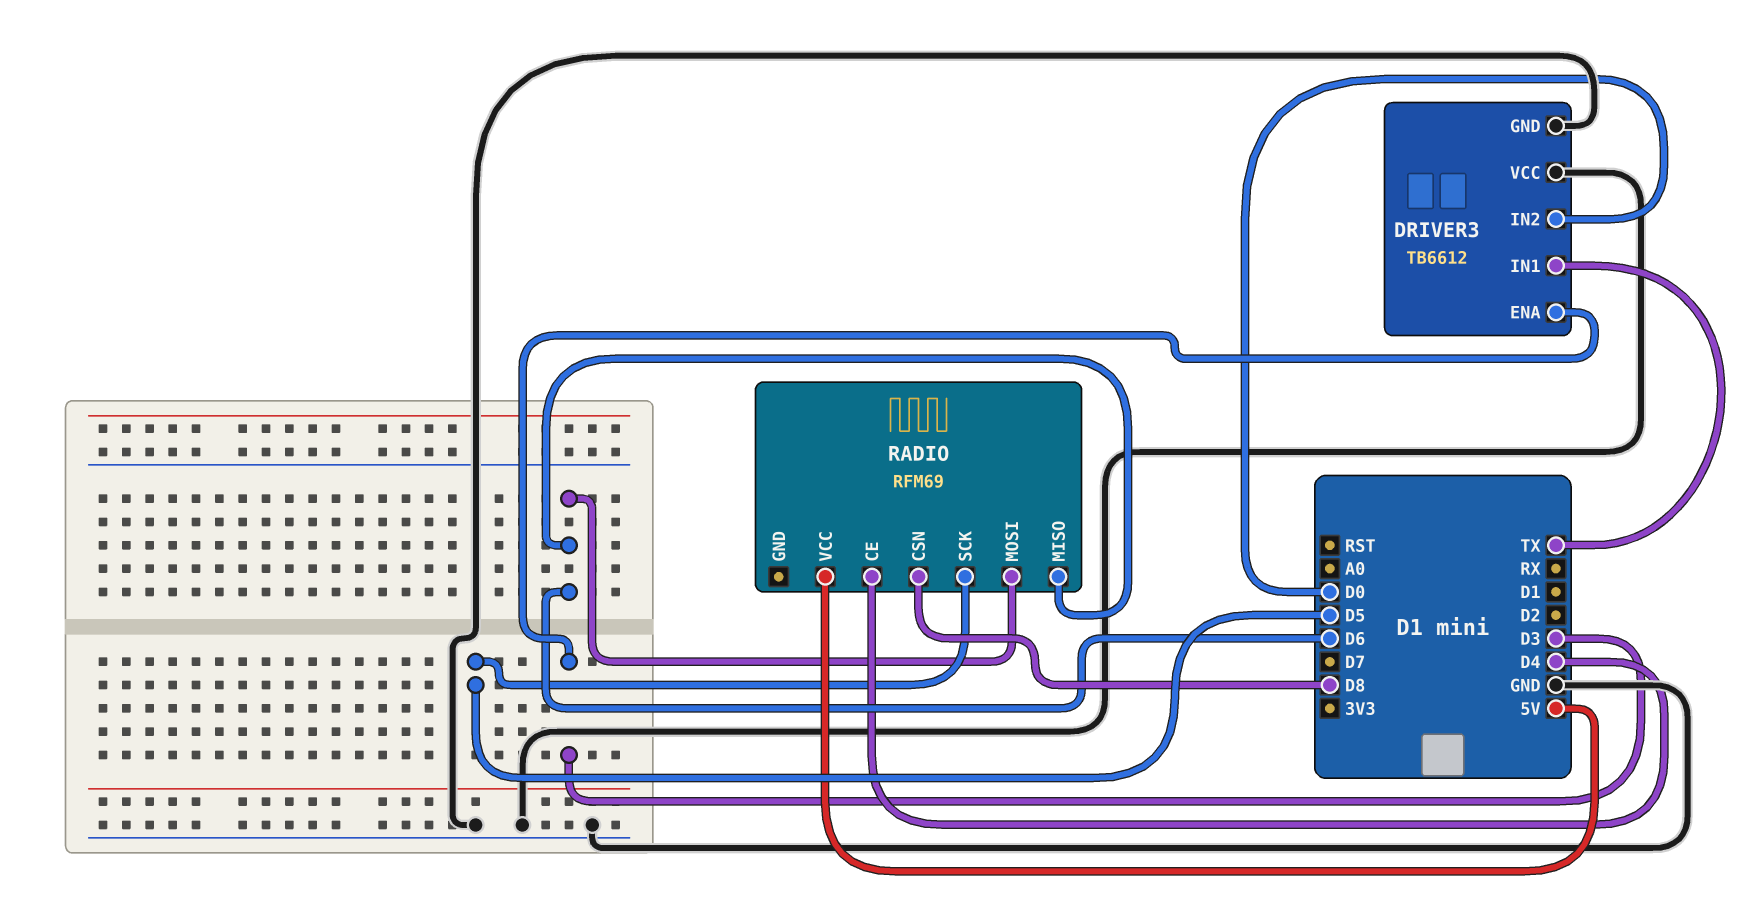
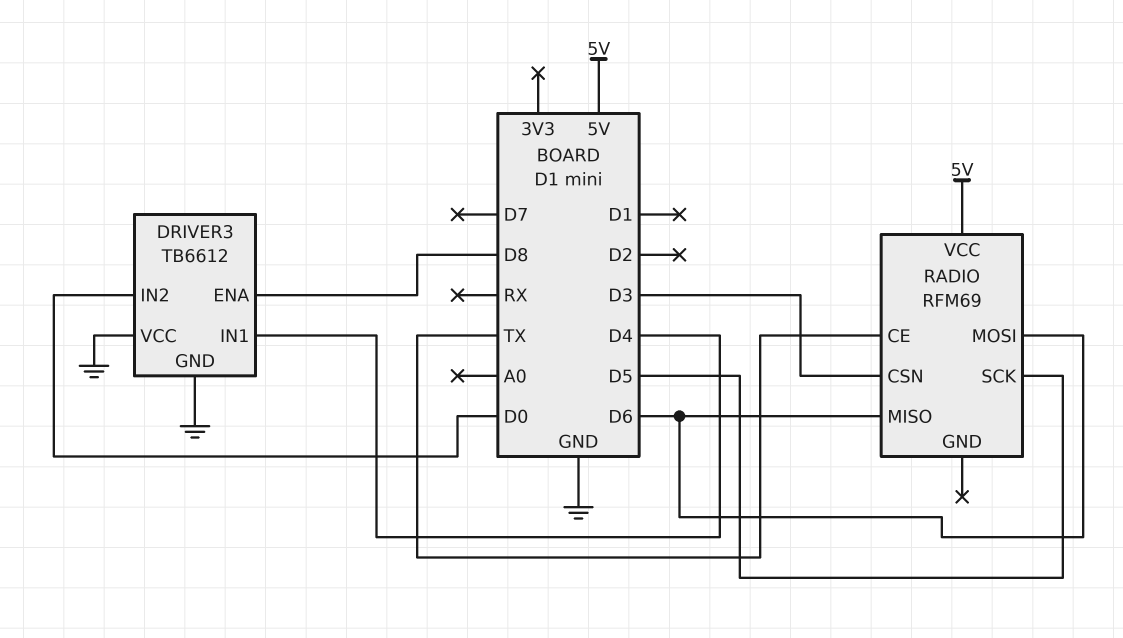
DRIVER3 pin ENA: D3 -> D8
DRIVER3 pin IN1: TX -> D4
RADIO pin CE: D4 -> TX
RADIO pin CSN: D8 -> D3

